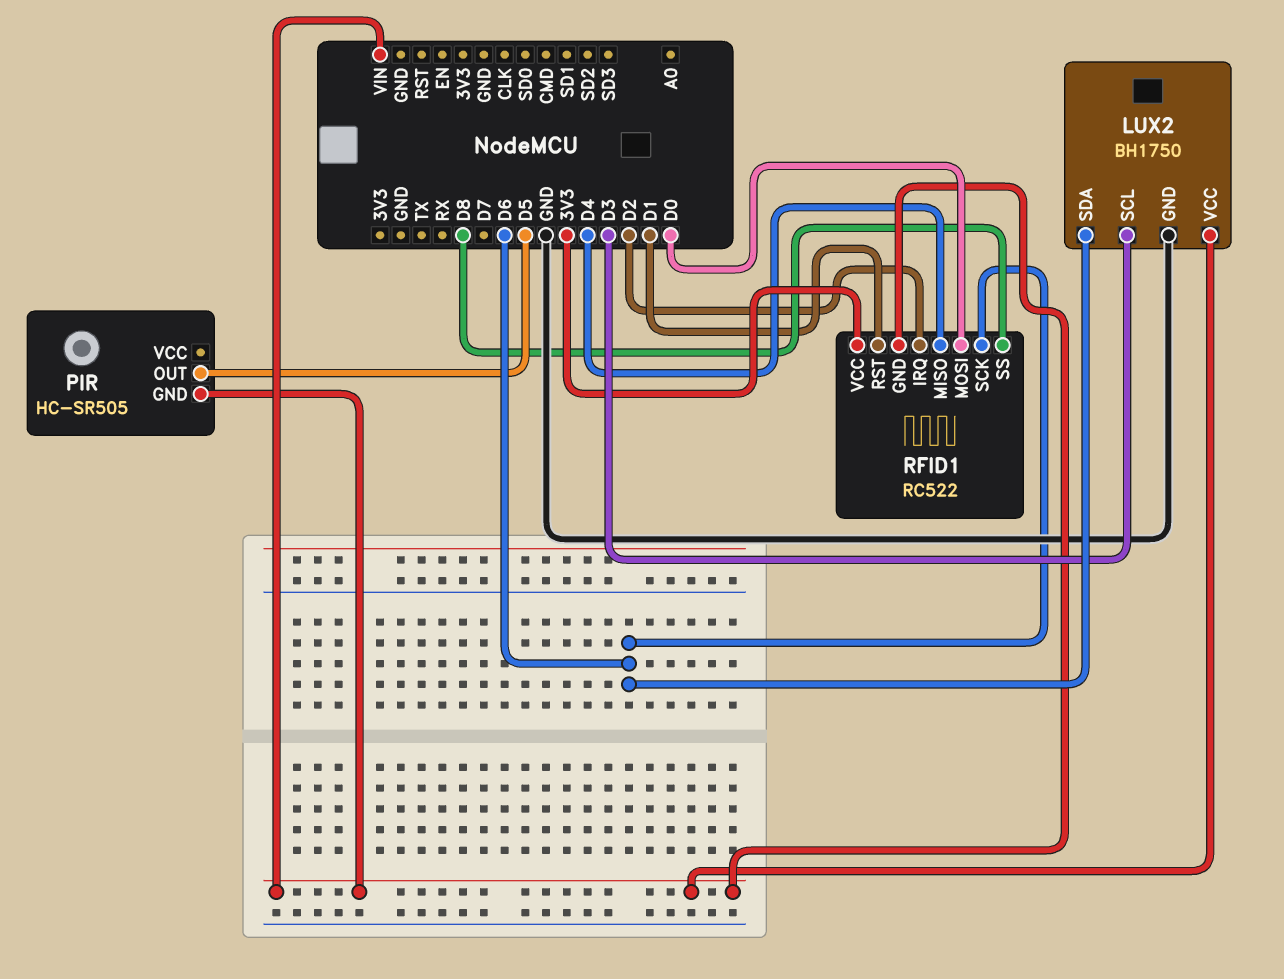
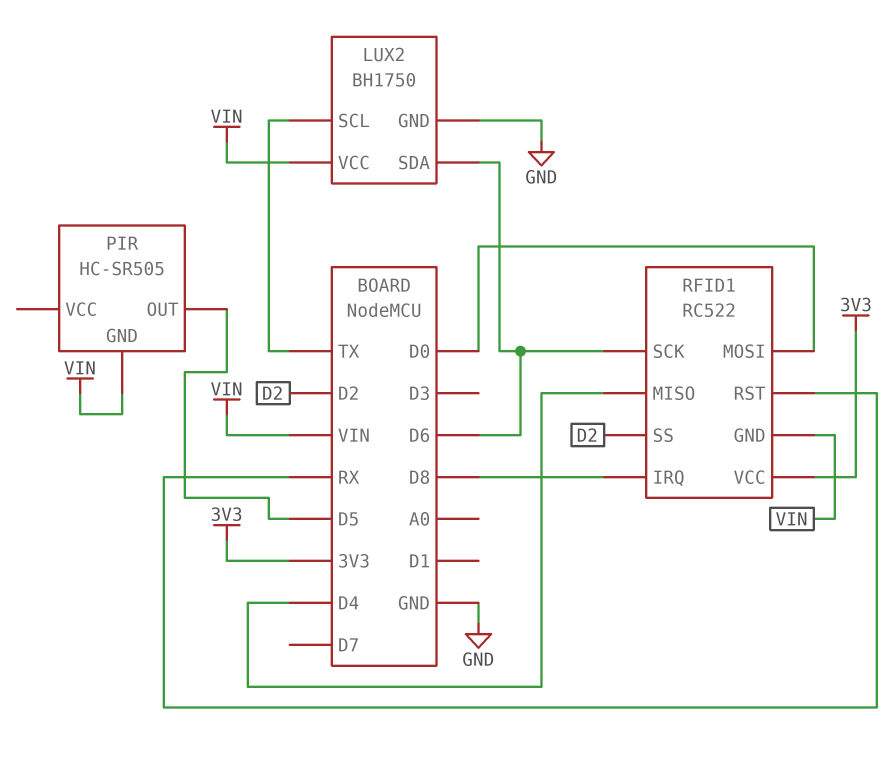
LUX2 pin SCL: D3 -> TX
RFID1 pin IRQ: D2 -> D8
RFID1 pin RST: D1 -> RX
RFID1 pin SS: D8 -> D2

